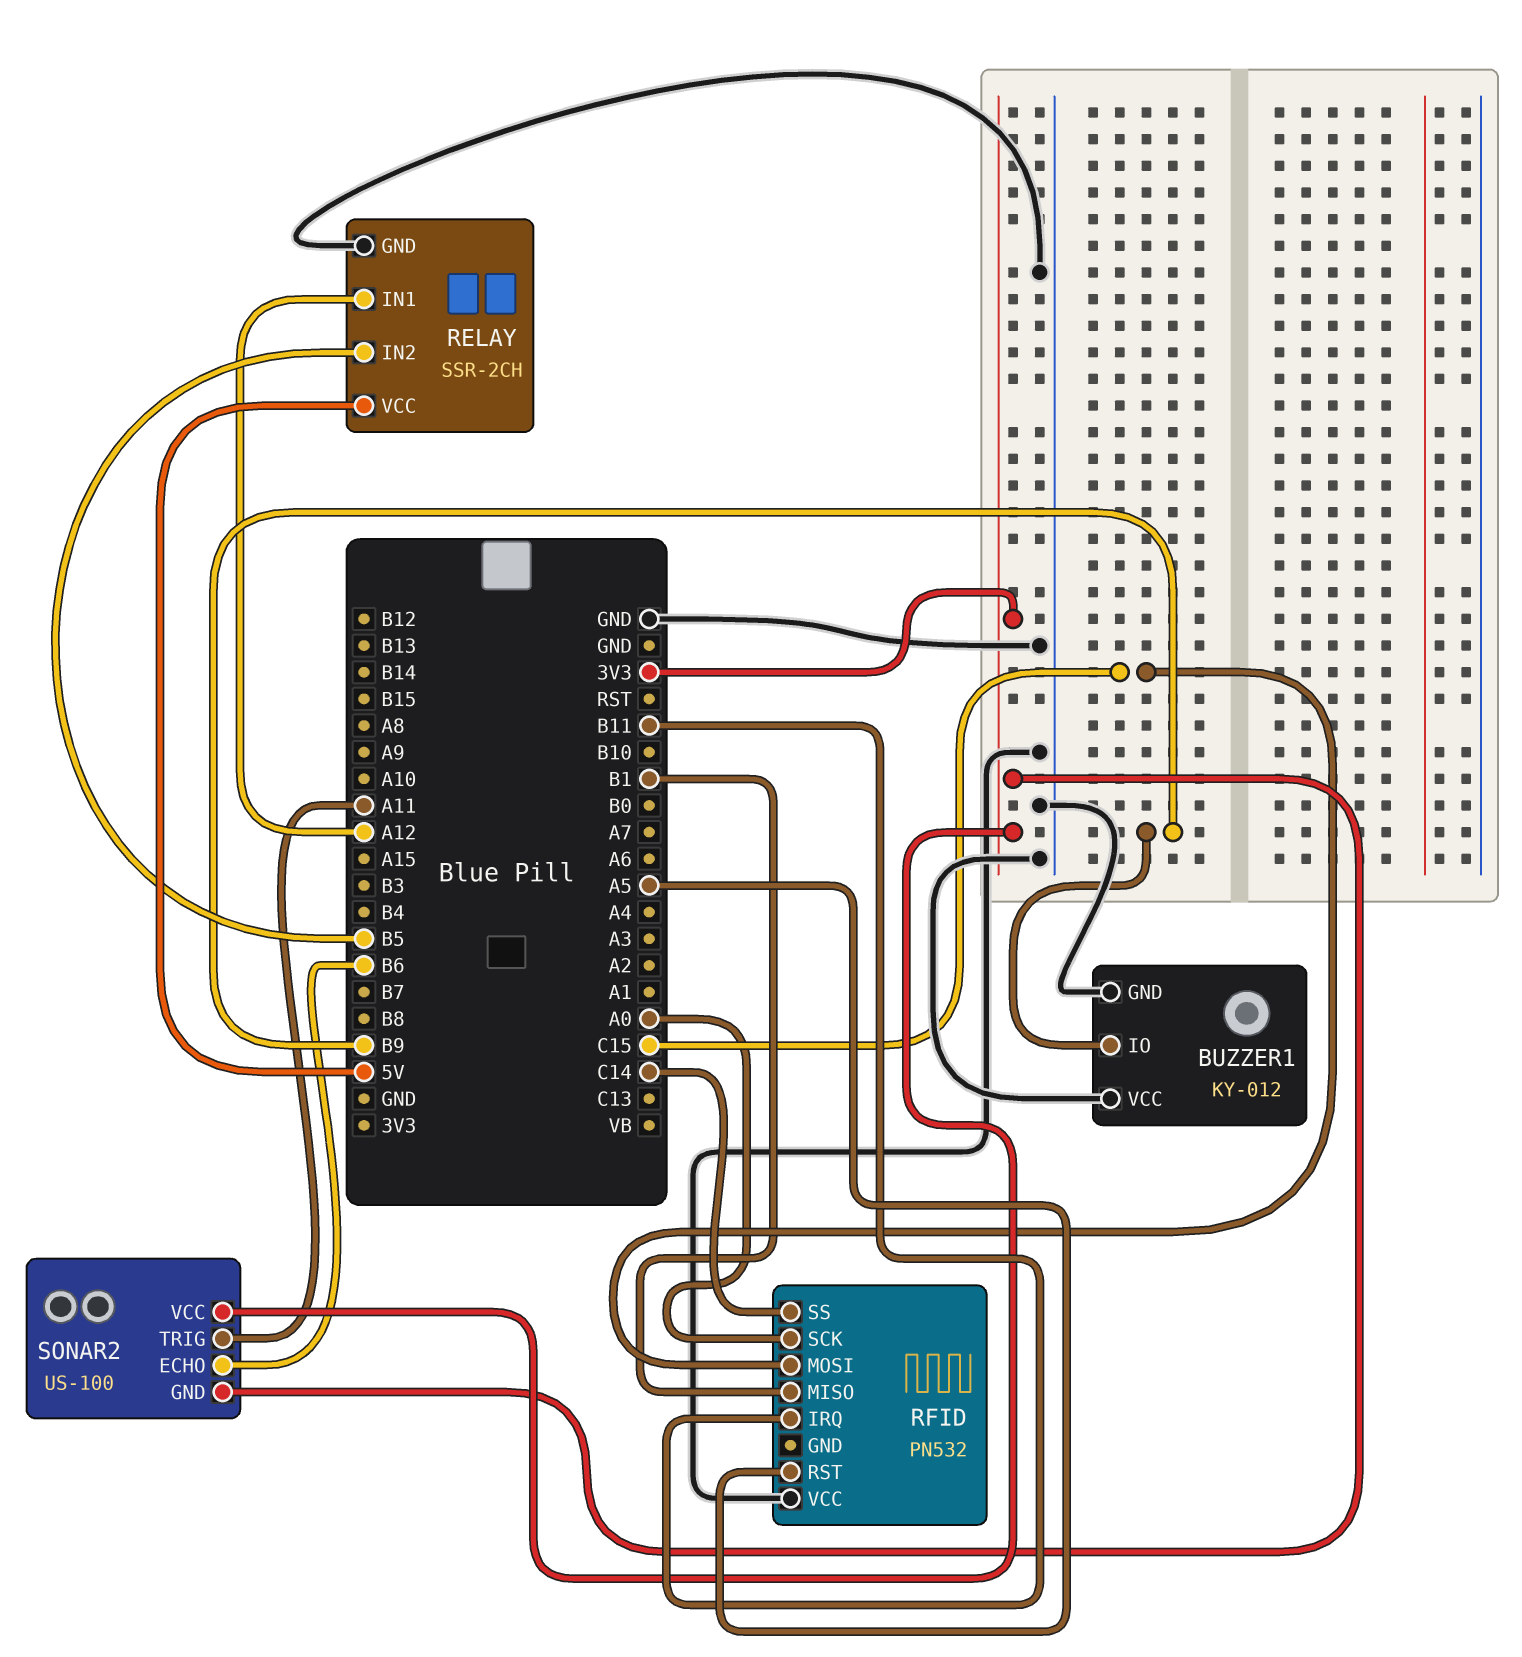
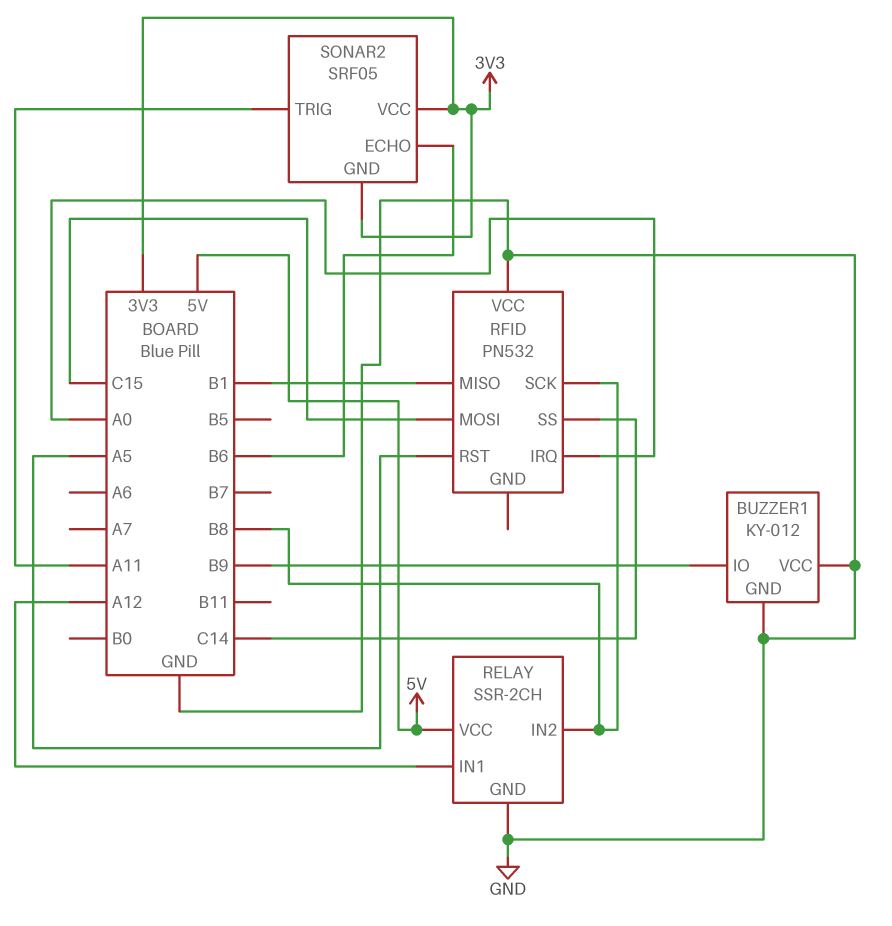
RELAY pin IN2: B5 -> B8
RFID pin IRQ: B11 -> A0
RFID pin SCK: A0 -> B8
SONAR2: US-100 -> SRF05

